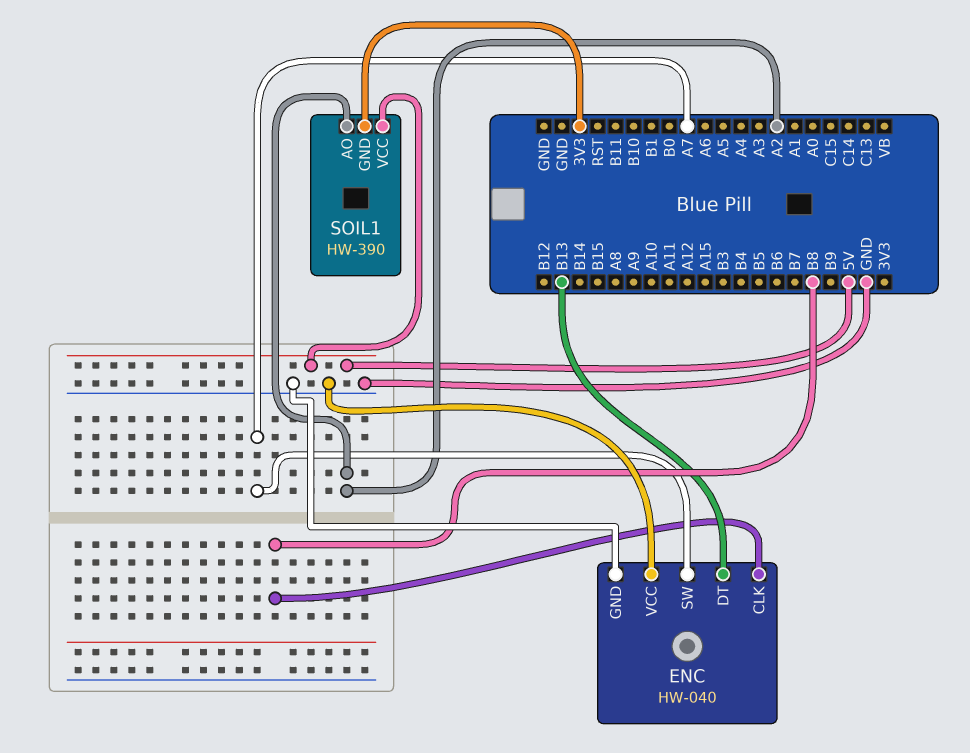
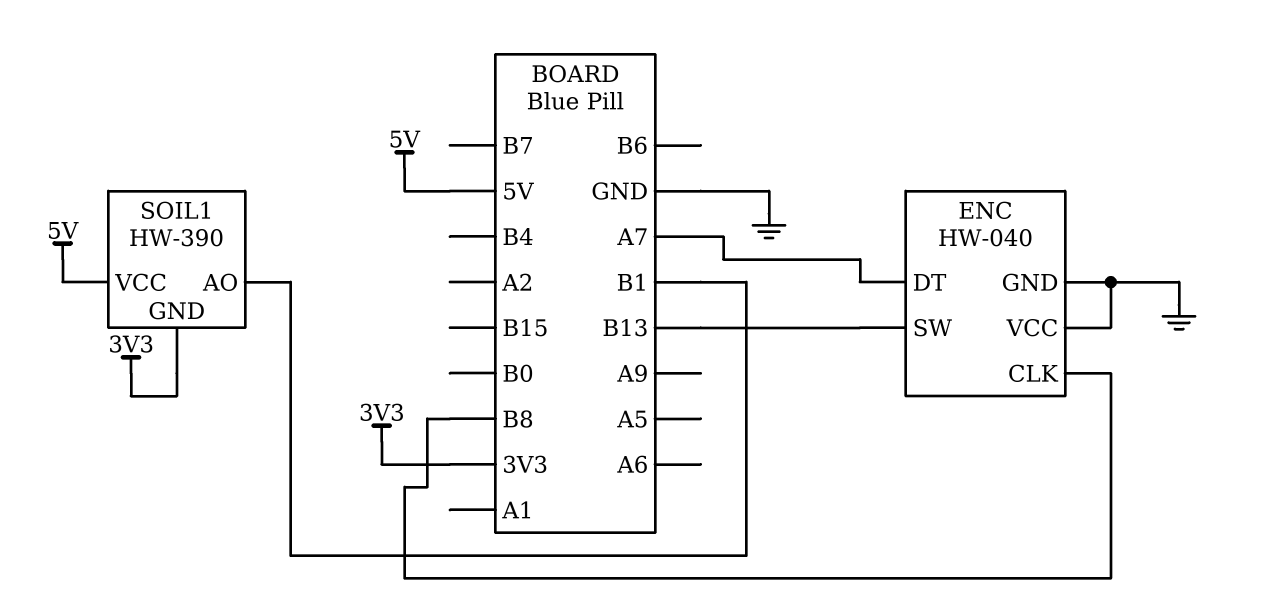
ENC pin DT: B13 -> A7
ENC pin SW: A7 -> B13
SOIL1 pin AO: A2 -> B1

